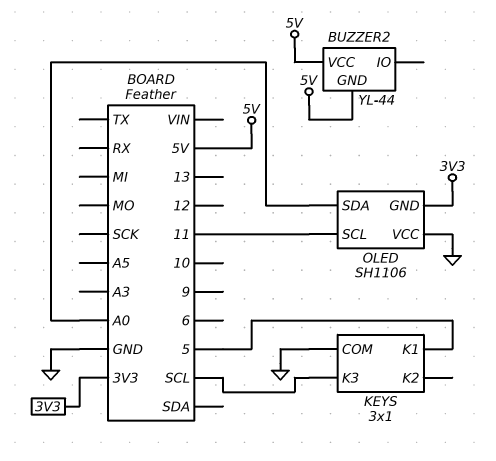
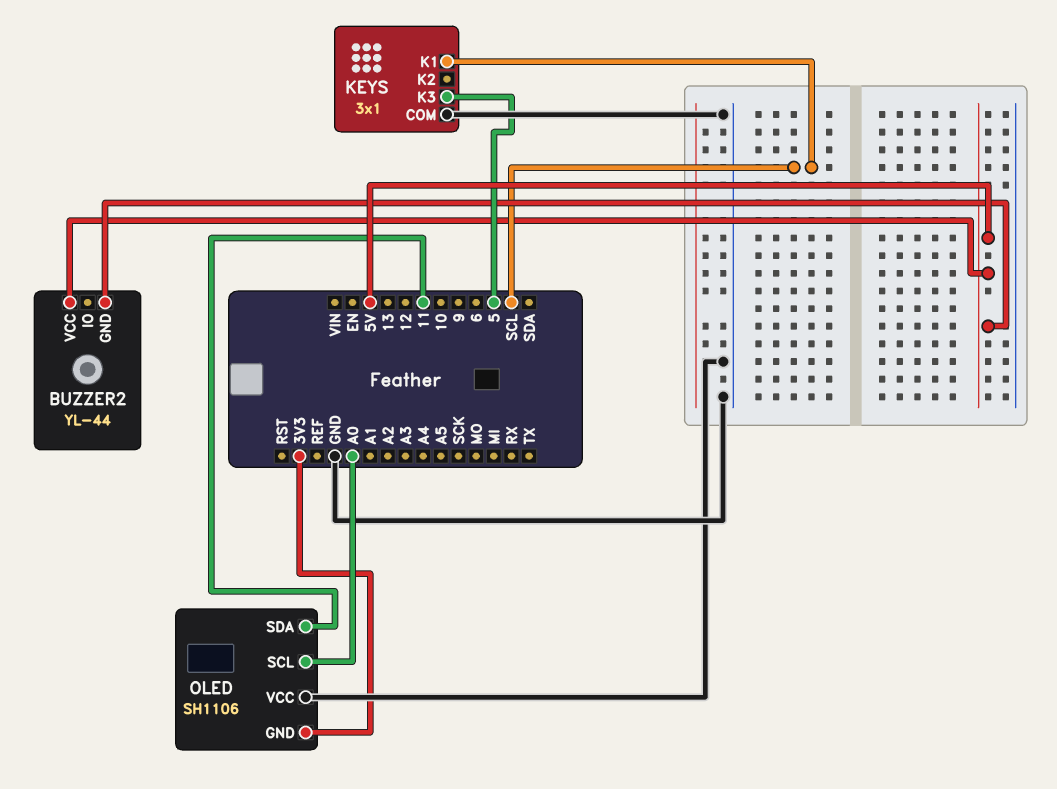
KEYS pin K1: 5 -> SCL
KEYS pin K3: SCL -> 5
OLED pin SCL: 11 -> A0
OLED pin SDA: A0 -> 11

